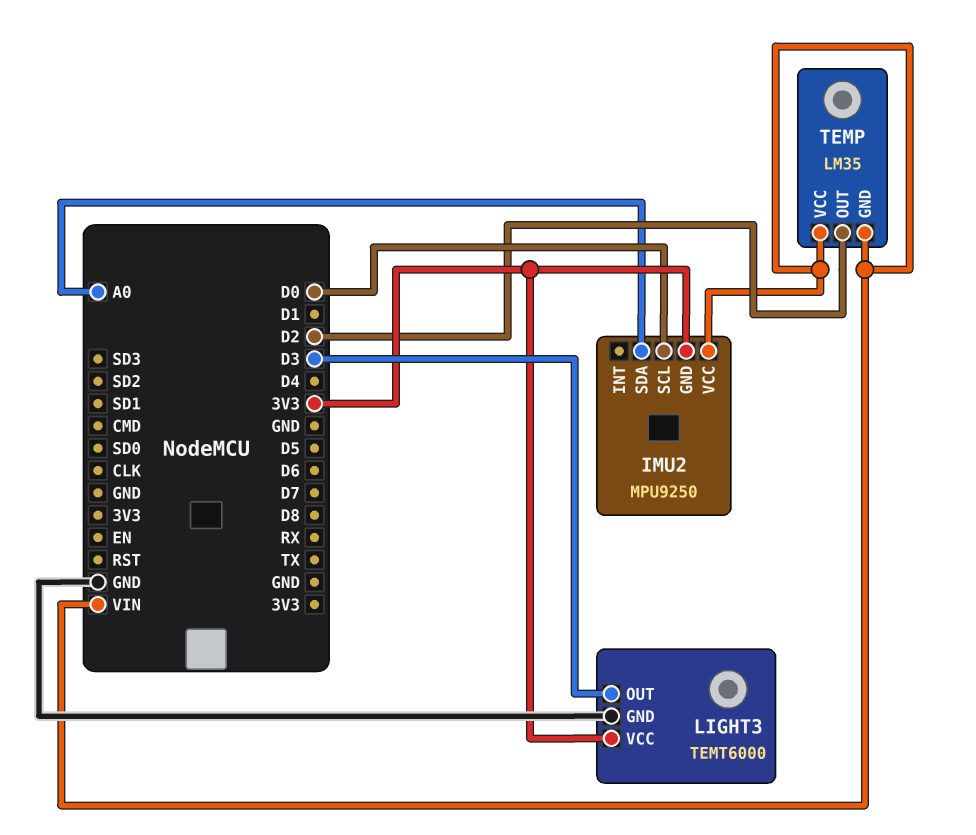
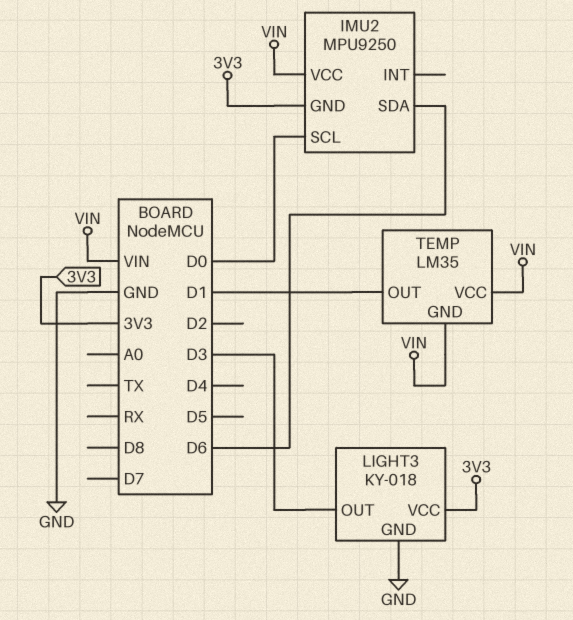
IMU2 pin SDA: A0 -> D6
LIGHT3: TEMT6000 -> KY-018
TEMP pin OUT: D2 -> D1

